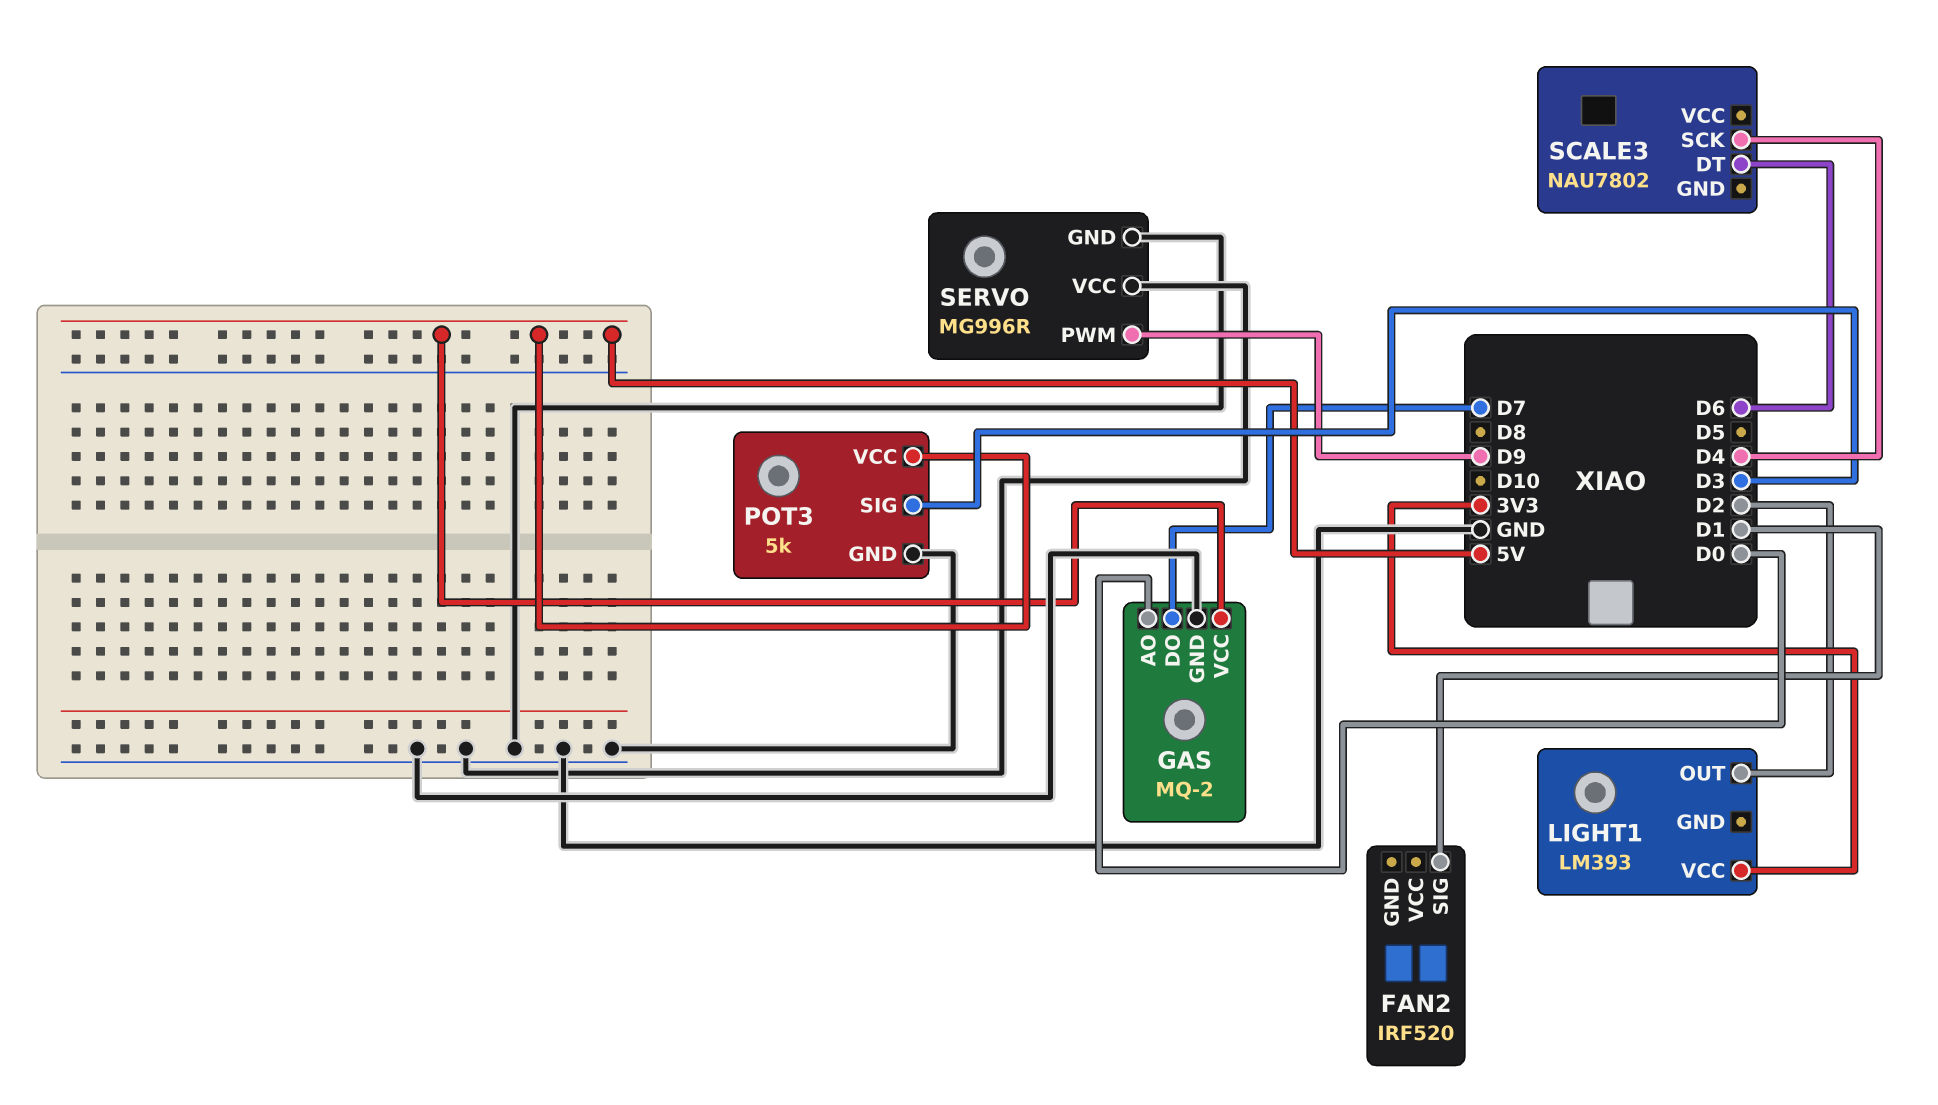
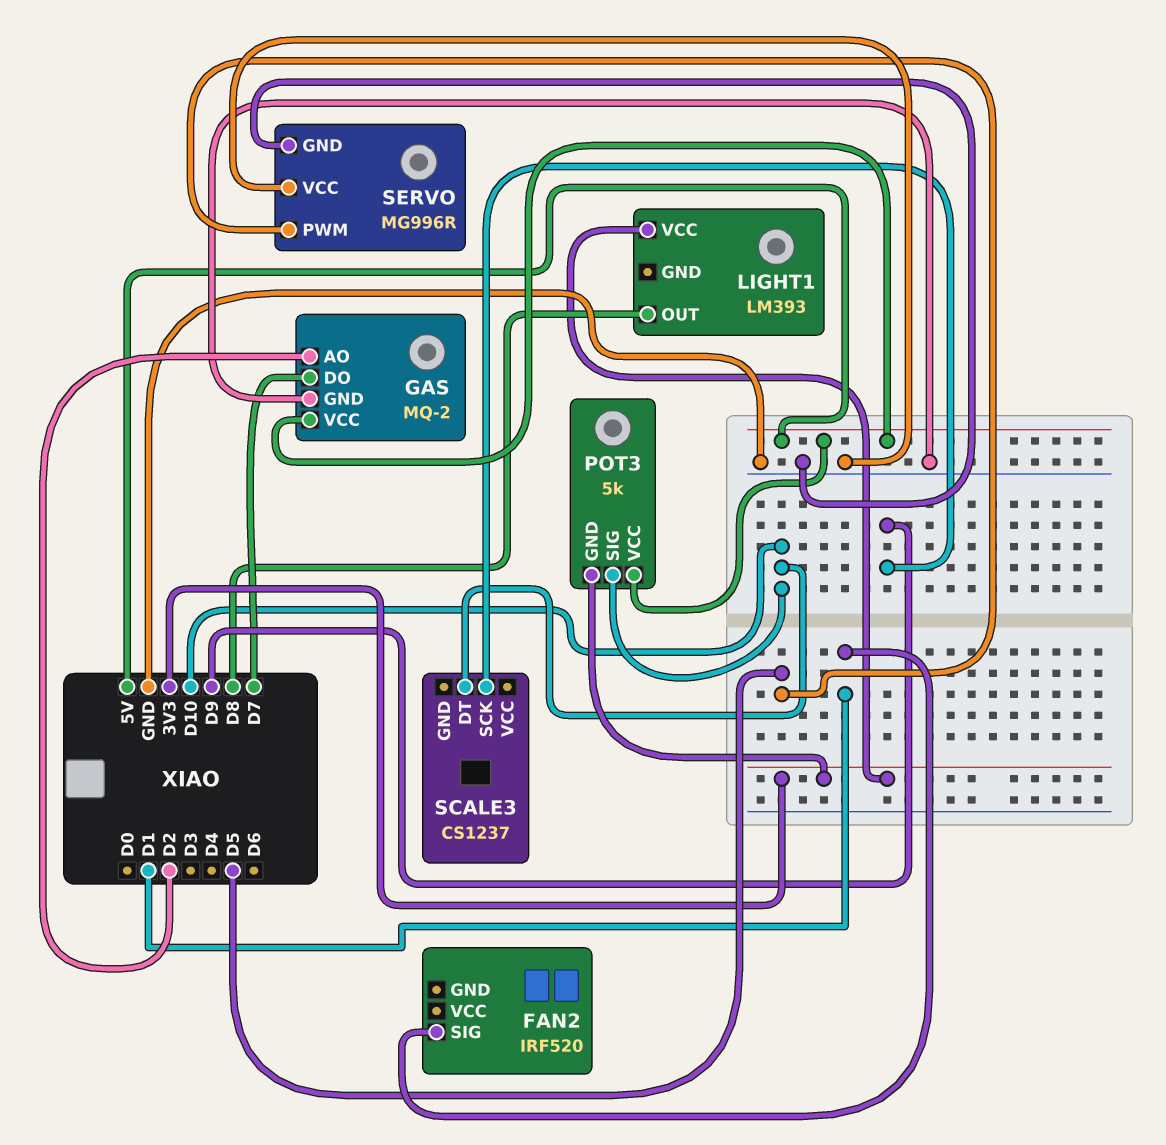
GAS pin AO: D0 -> D2
LIGHT1 pin OUT: D2 -> D8
POT3 pin GND: GND -> 3V3
POT3 pin SIG: D3 -> D10
SCALE3: NAU7802 -> CS1237
SCALE3 pin DT: D6 -> D10
SCALE3 pin SCK: D4 -> D9
SERVO pin PWM: D9 -> D5

